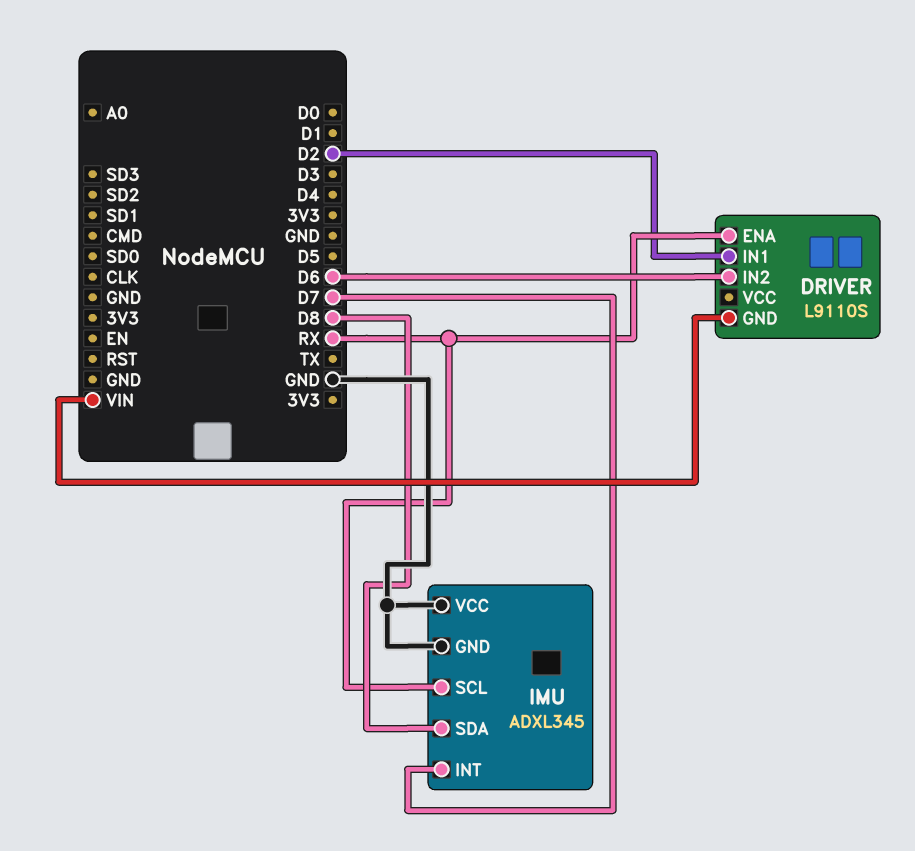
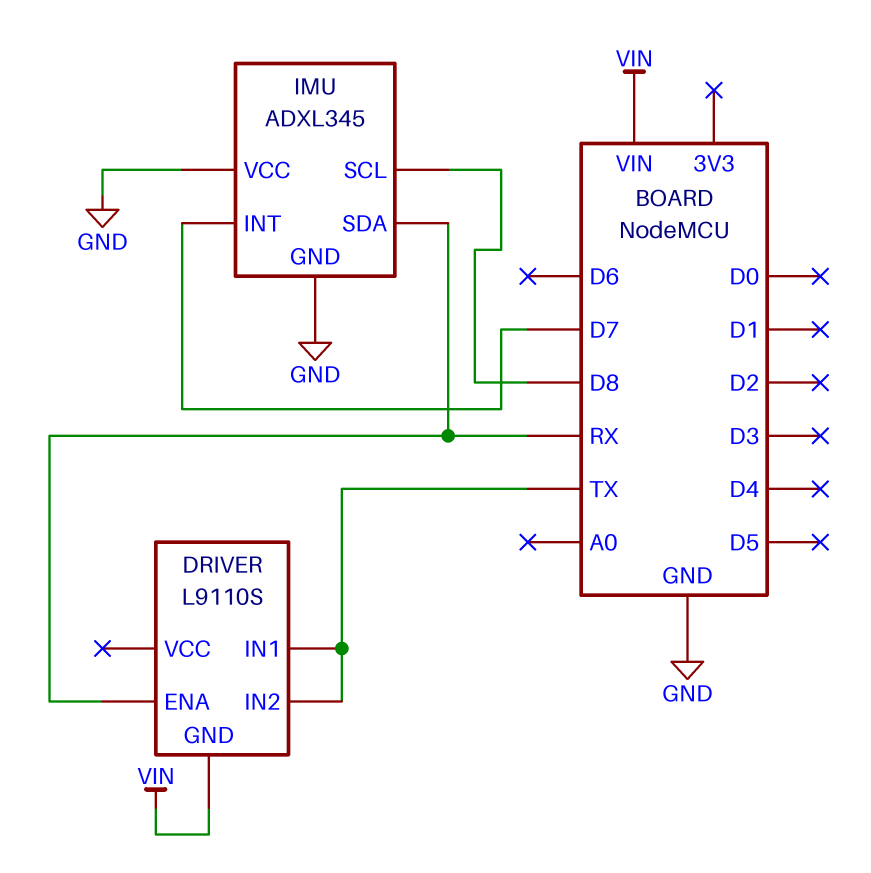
DRIVER pin IN1: D2 -> TX
DRIVER pin IN2: D6 -> TX
IMU pin SCL: RX -> D8
IMU pin SDA: D8 -> RX

